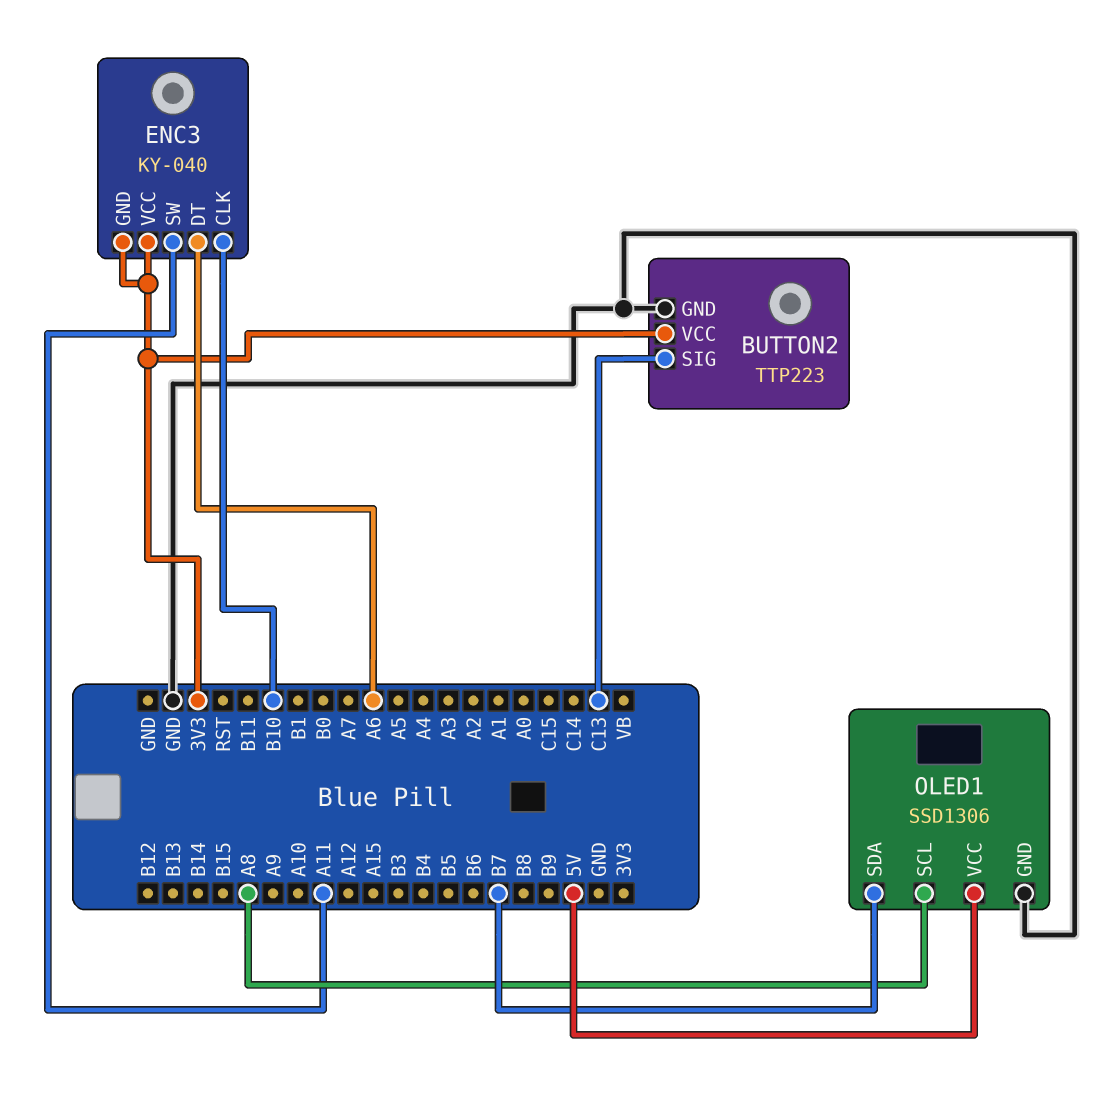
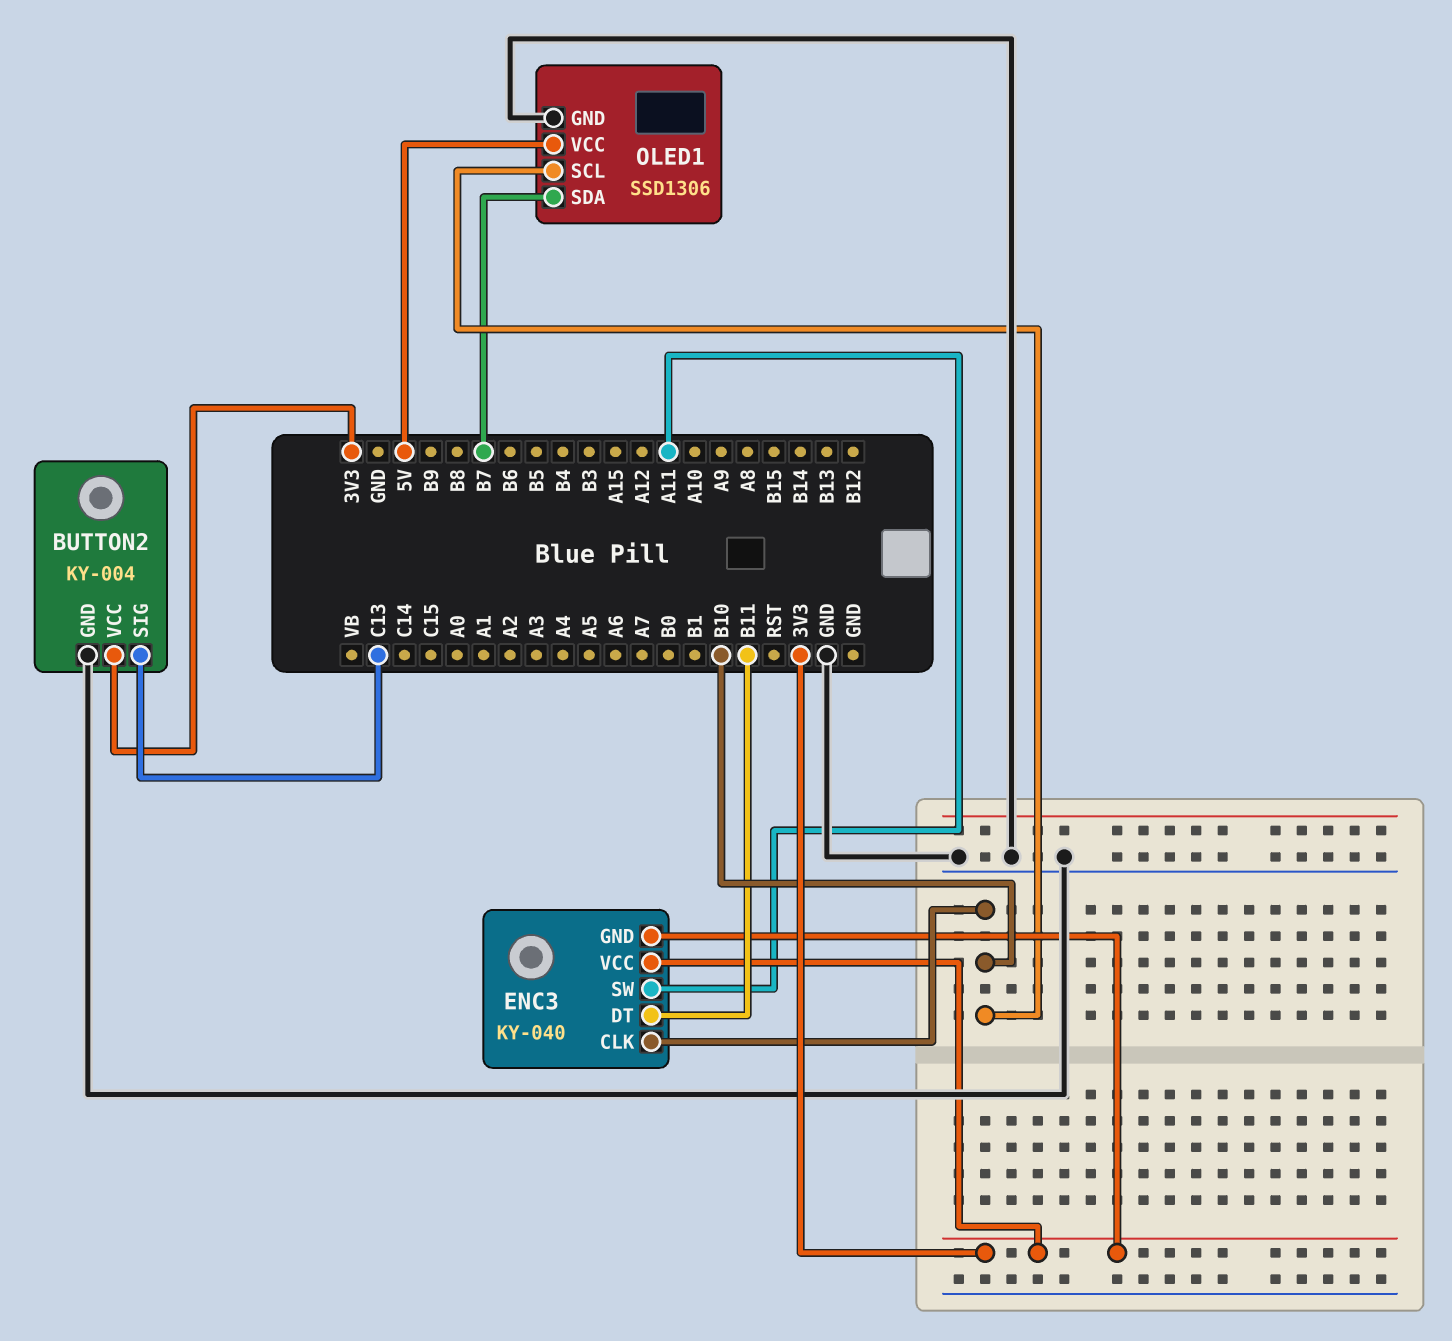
BUTTON2: TTP223 -> KY-004
ENC3 pin DT: A6 -> B11
OLED1 pin SCL: A8 -> B10

